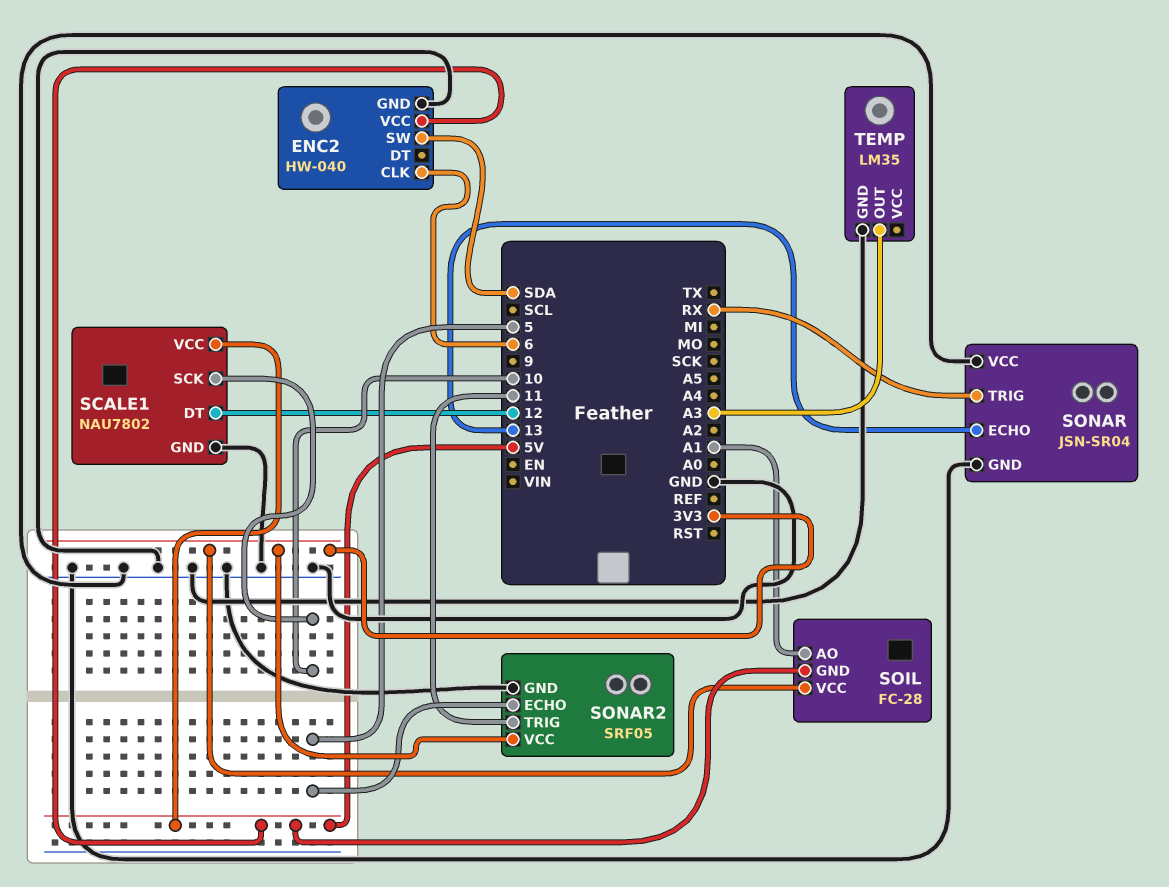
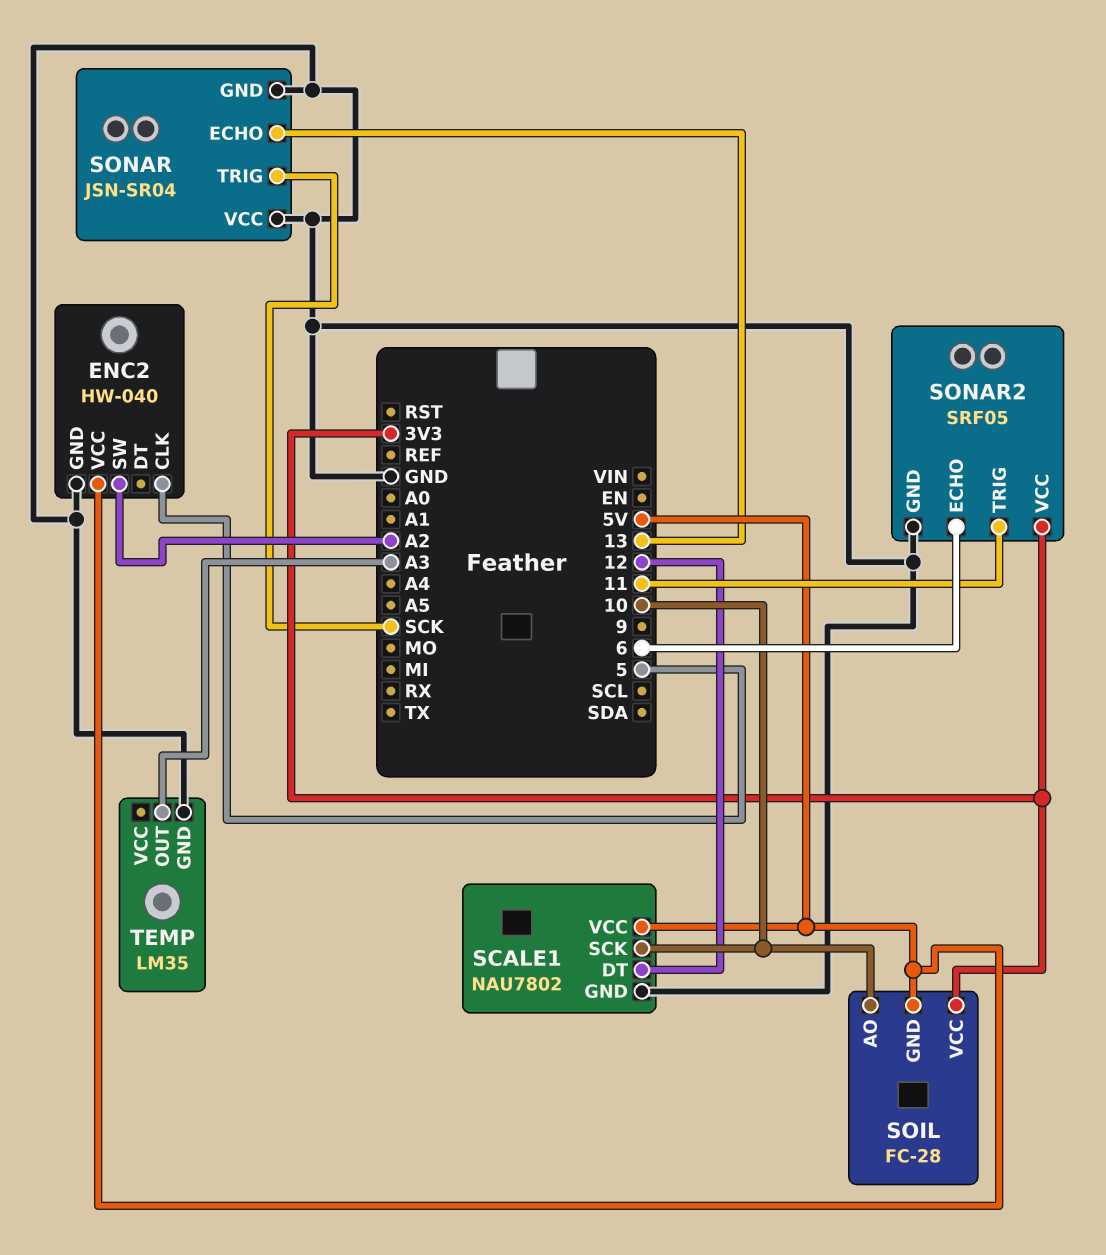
ENC2 pin CLK: 6 -> 5
ENC2 pin SW: SDA -> A2
SOIL pin AO: A1 -> 10
SONAR pin TRIG: RX -> SCK
SONAR2 pin ECHO: 5 -> 6

